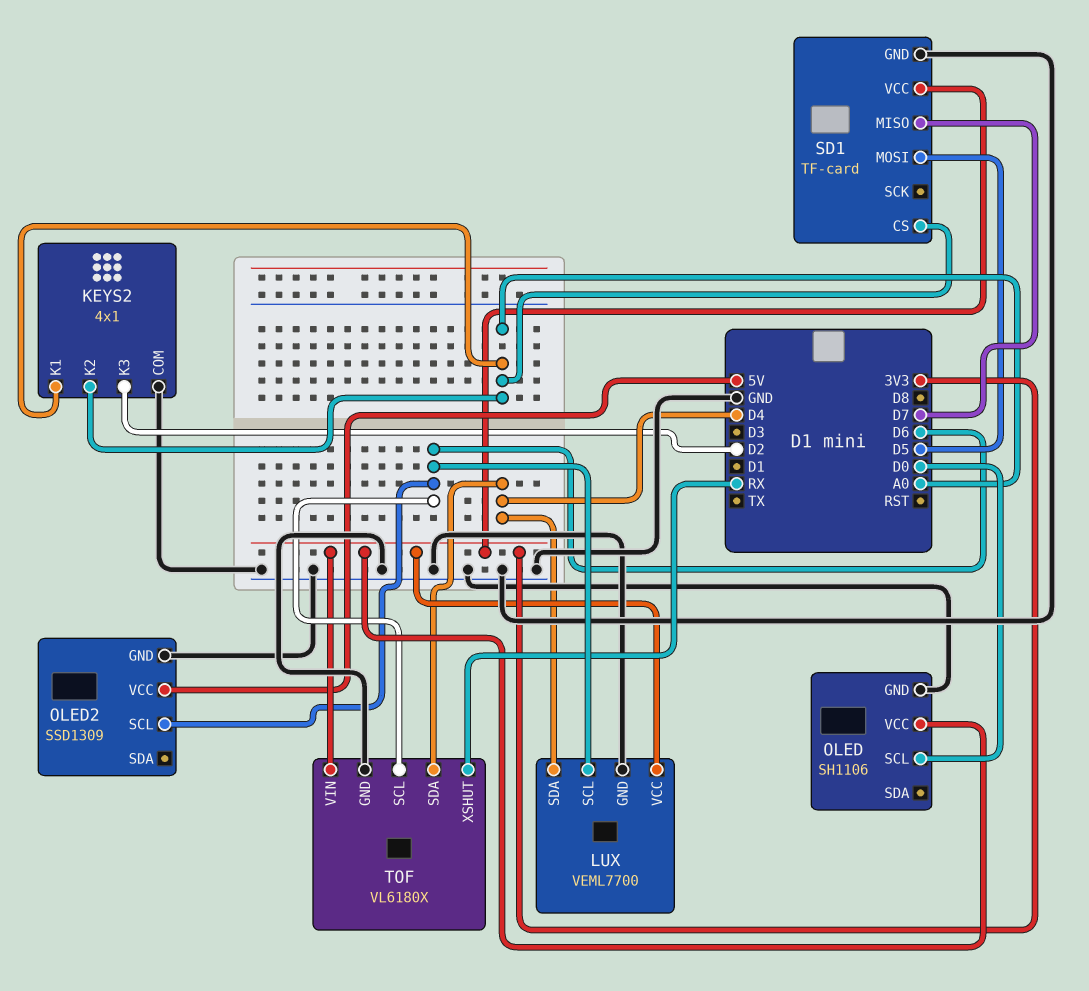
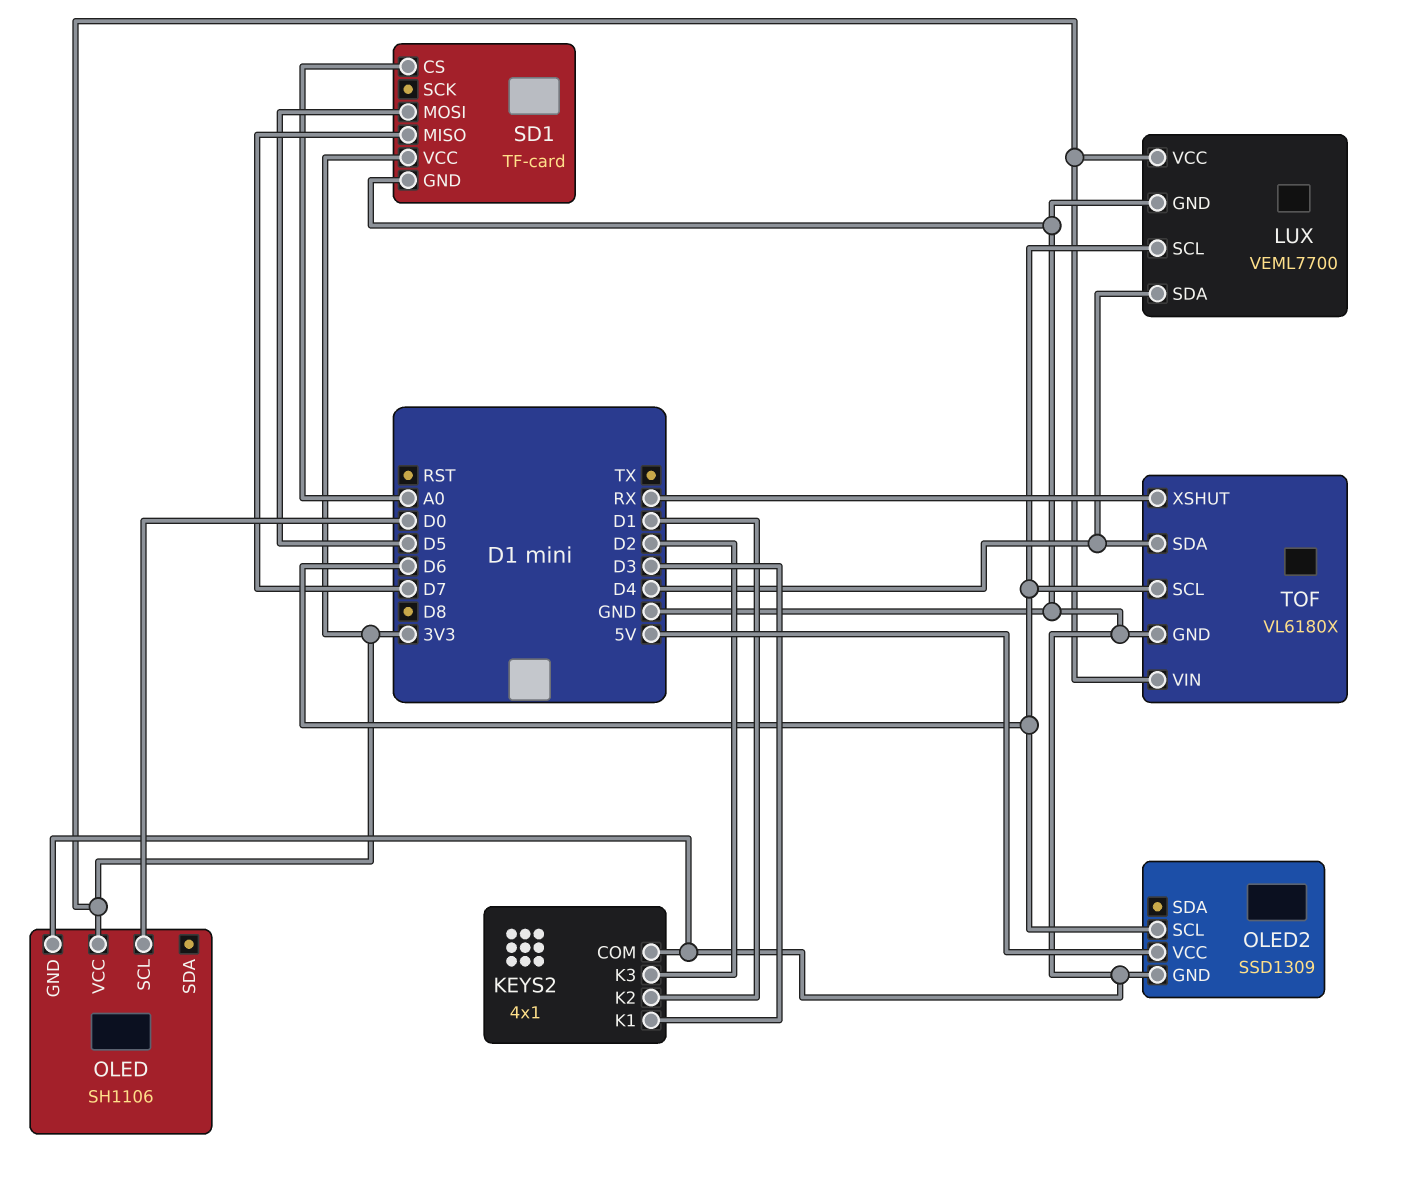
KEYS2 pin K1: A0 -> D3
KEYS2 pin K2: A0 -> D1

